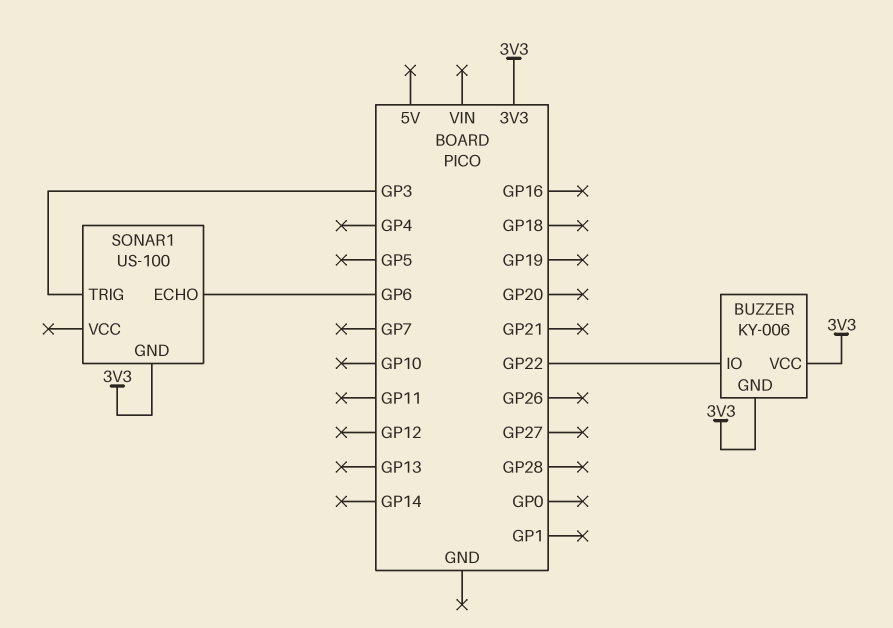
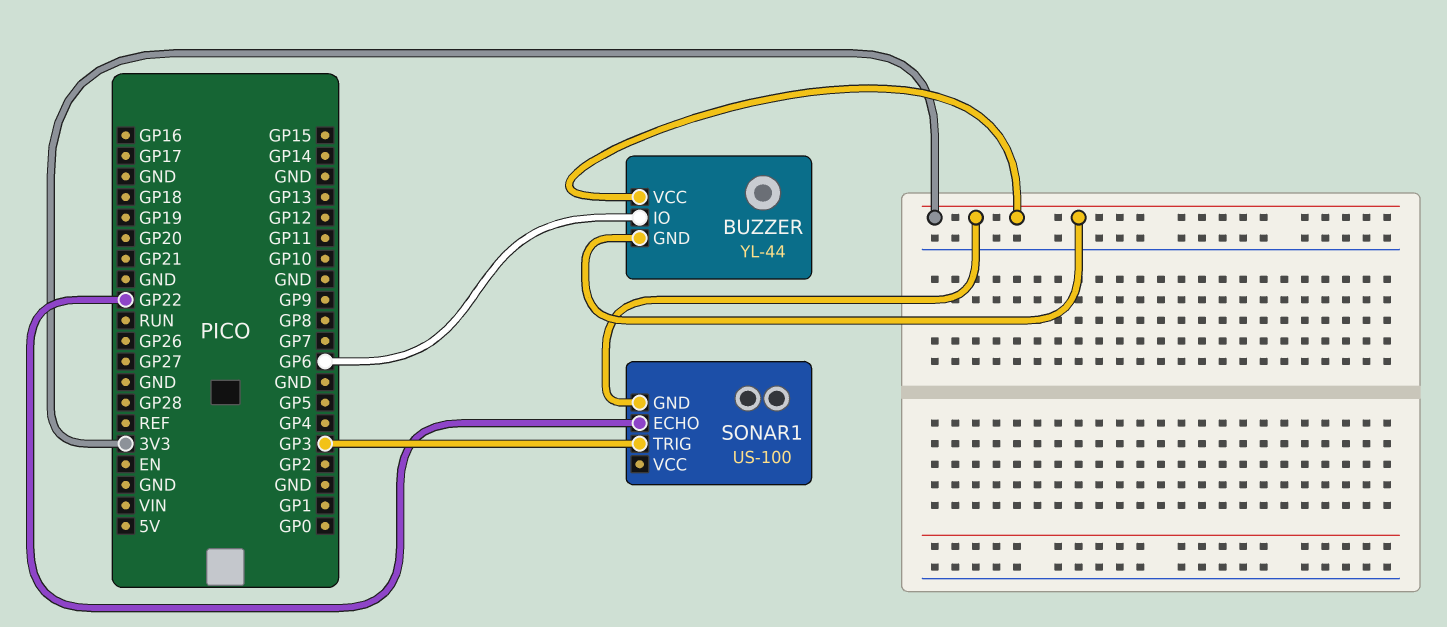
BUZZER: KY-006 -> YL-44
BUZZER pin IO: GP22 -> GP6
SONAR1 pin ECHO: GP6 -> GP22

